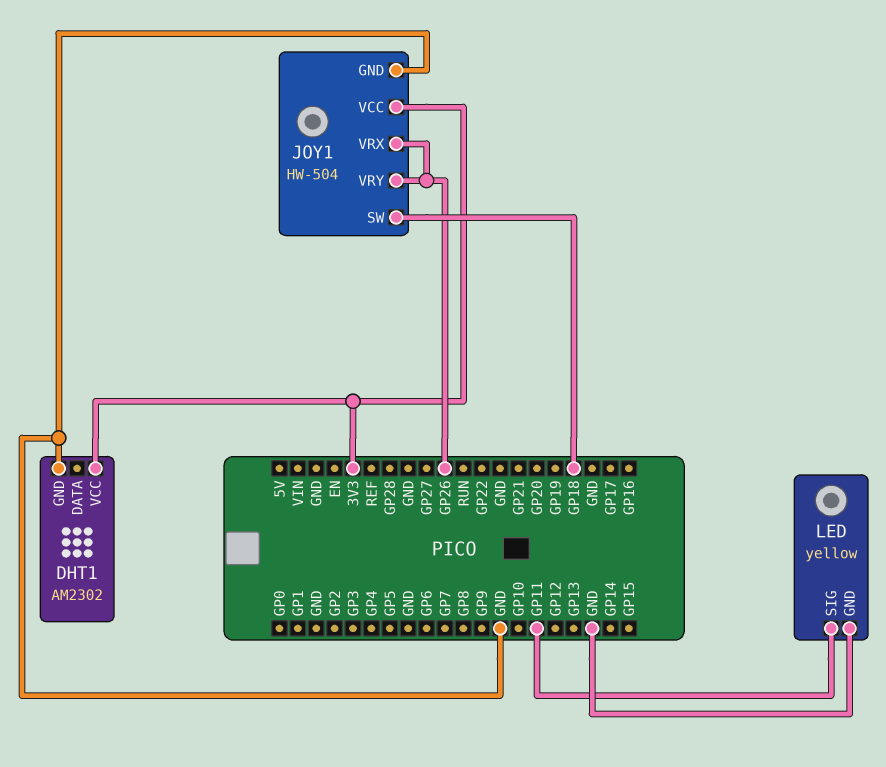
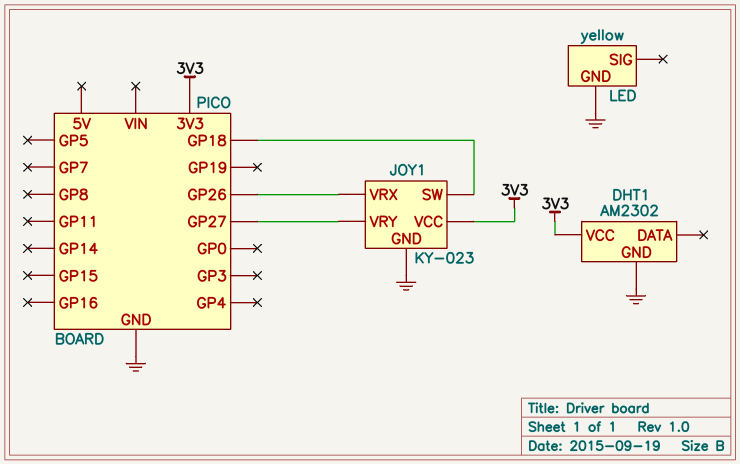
JOY1: HW-504 -> KY-023
JOY1 pin VRY: GP26 -> GP27
LED pin SIG: GP11 -> none

